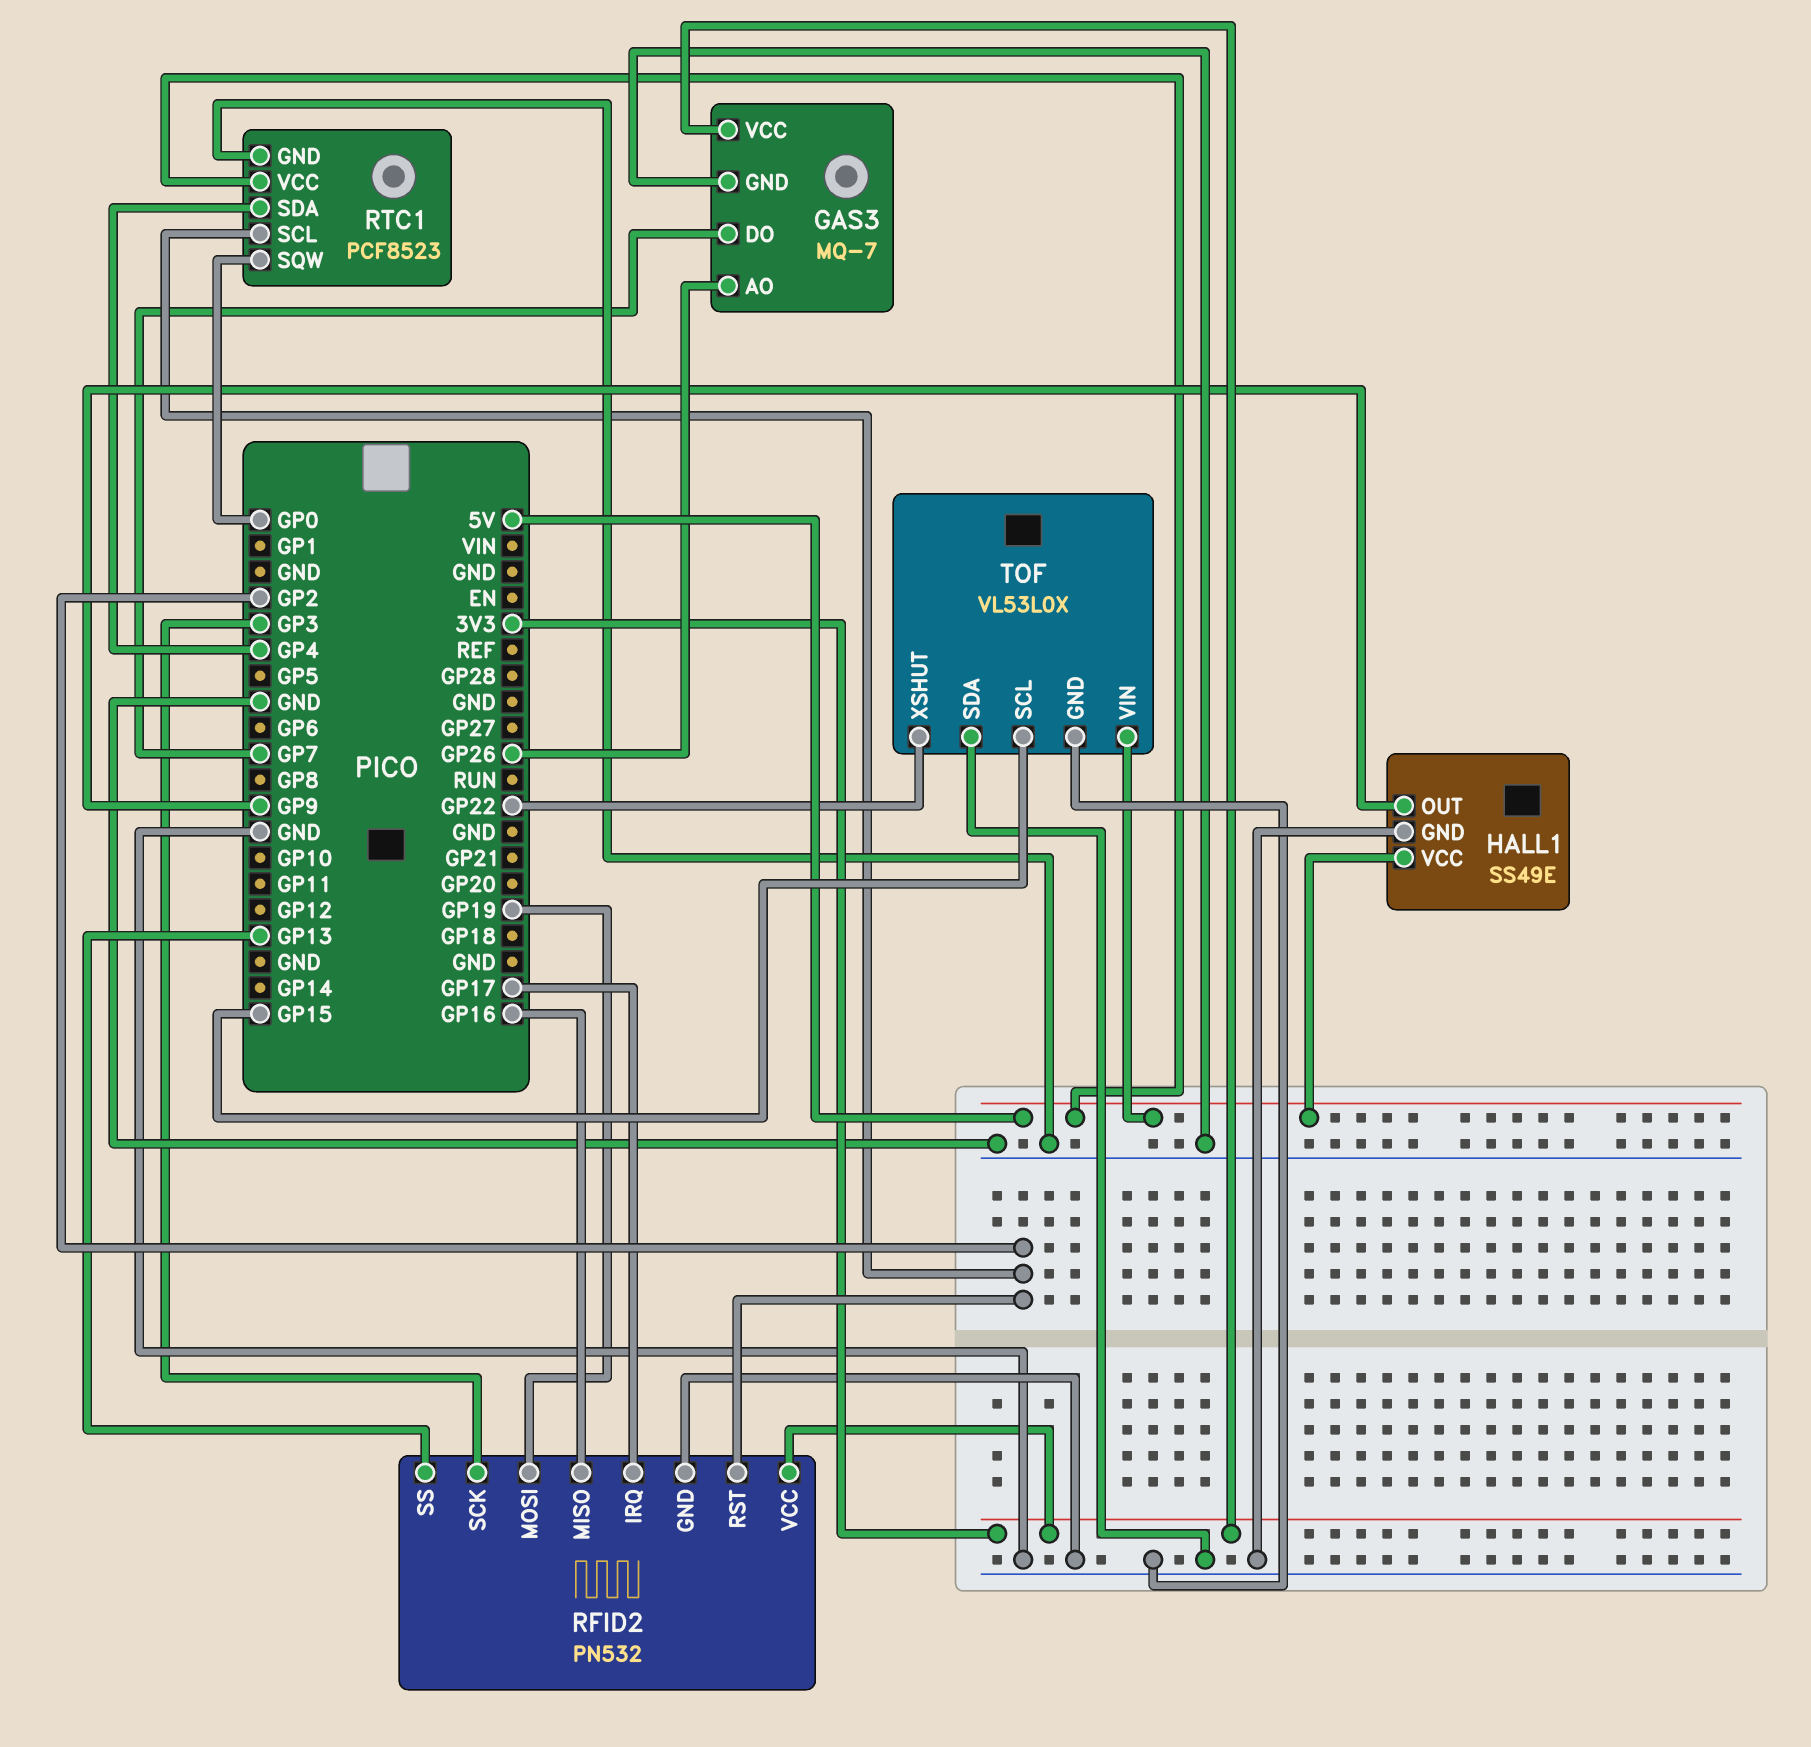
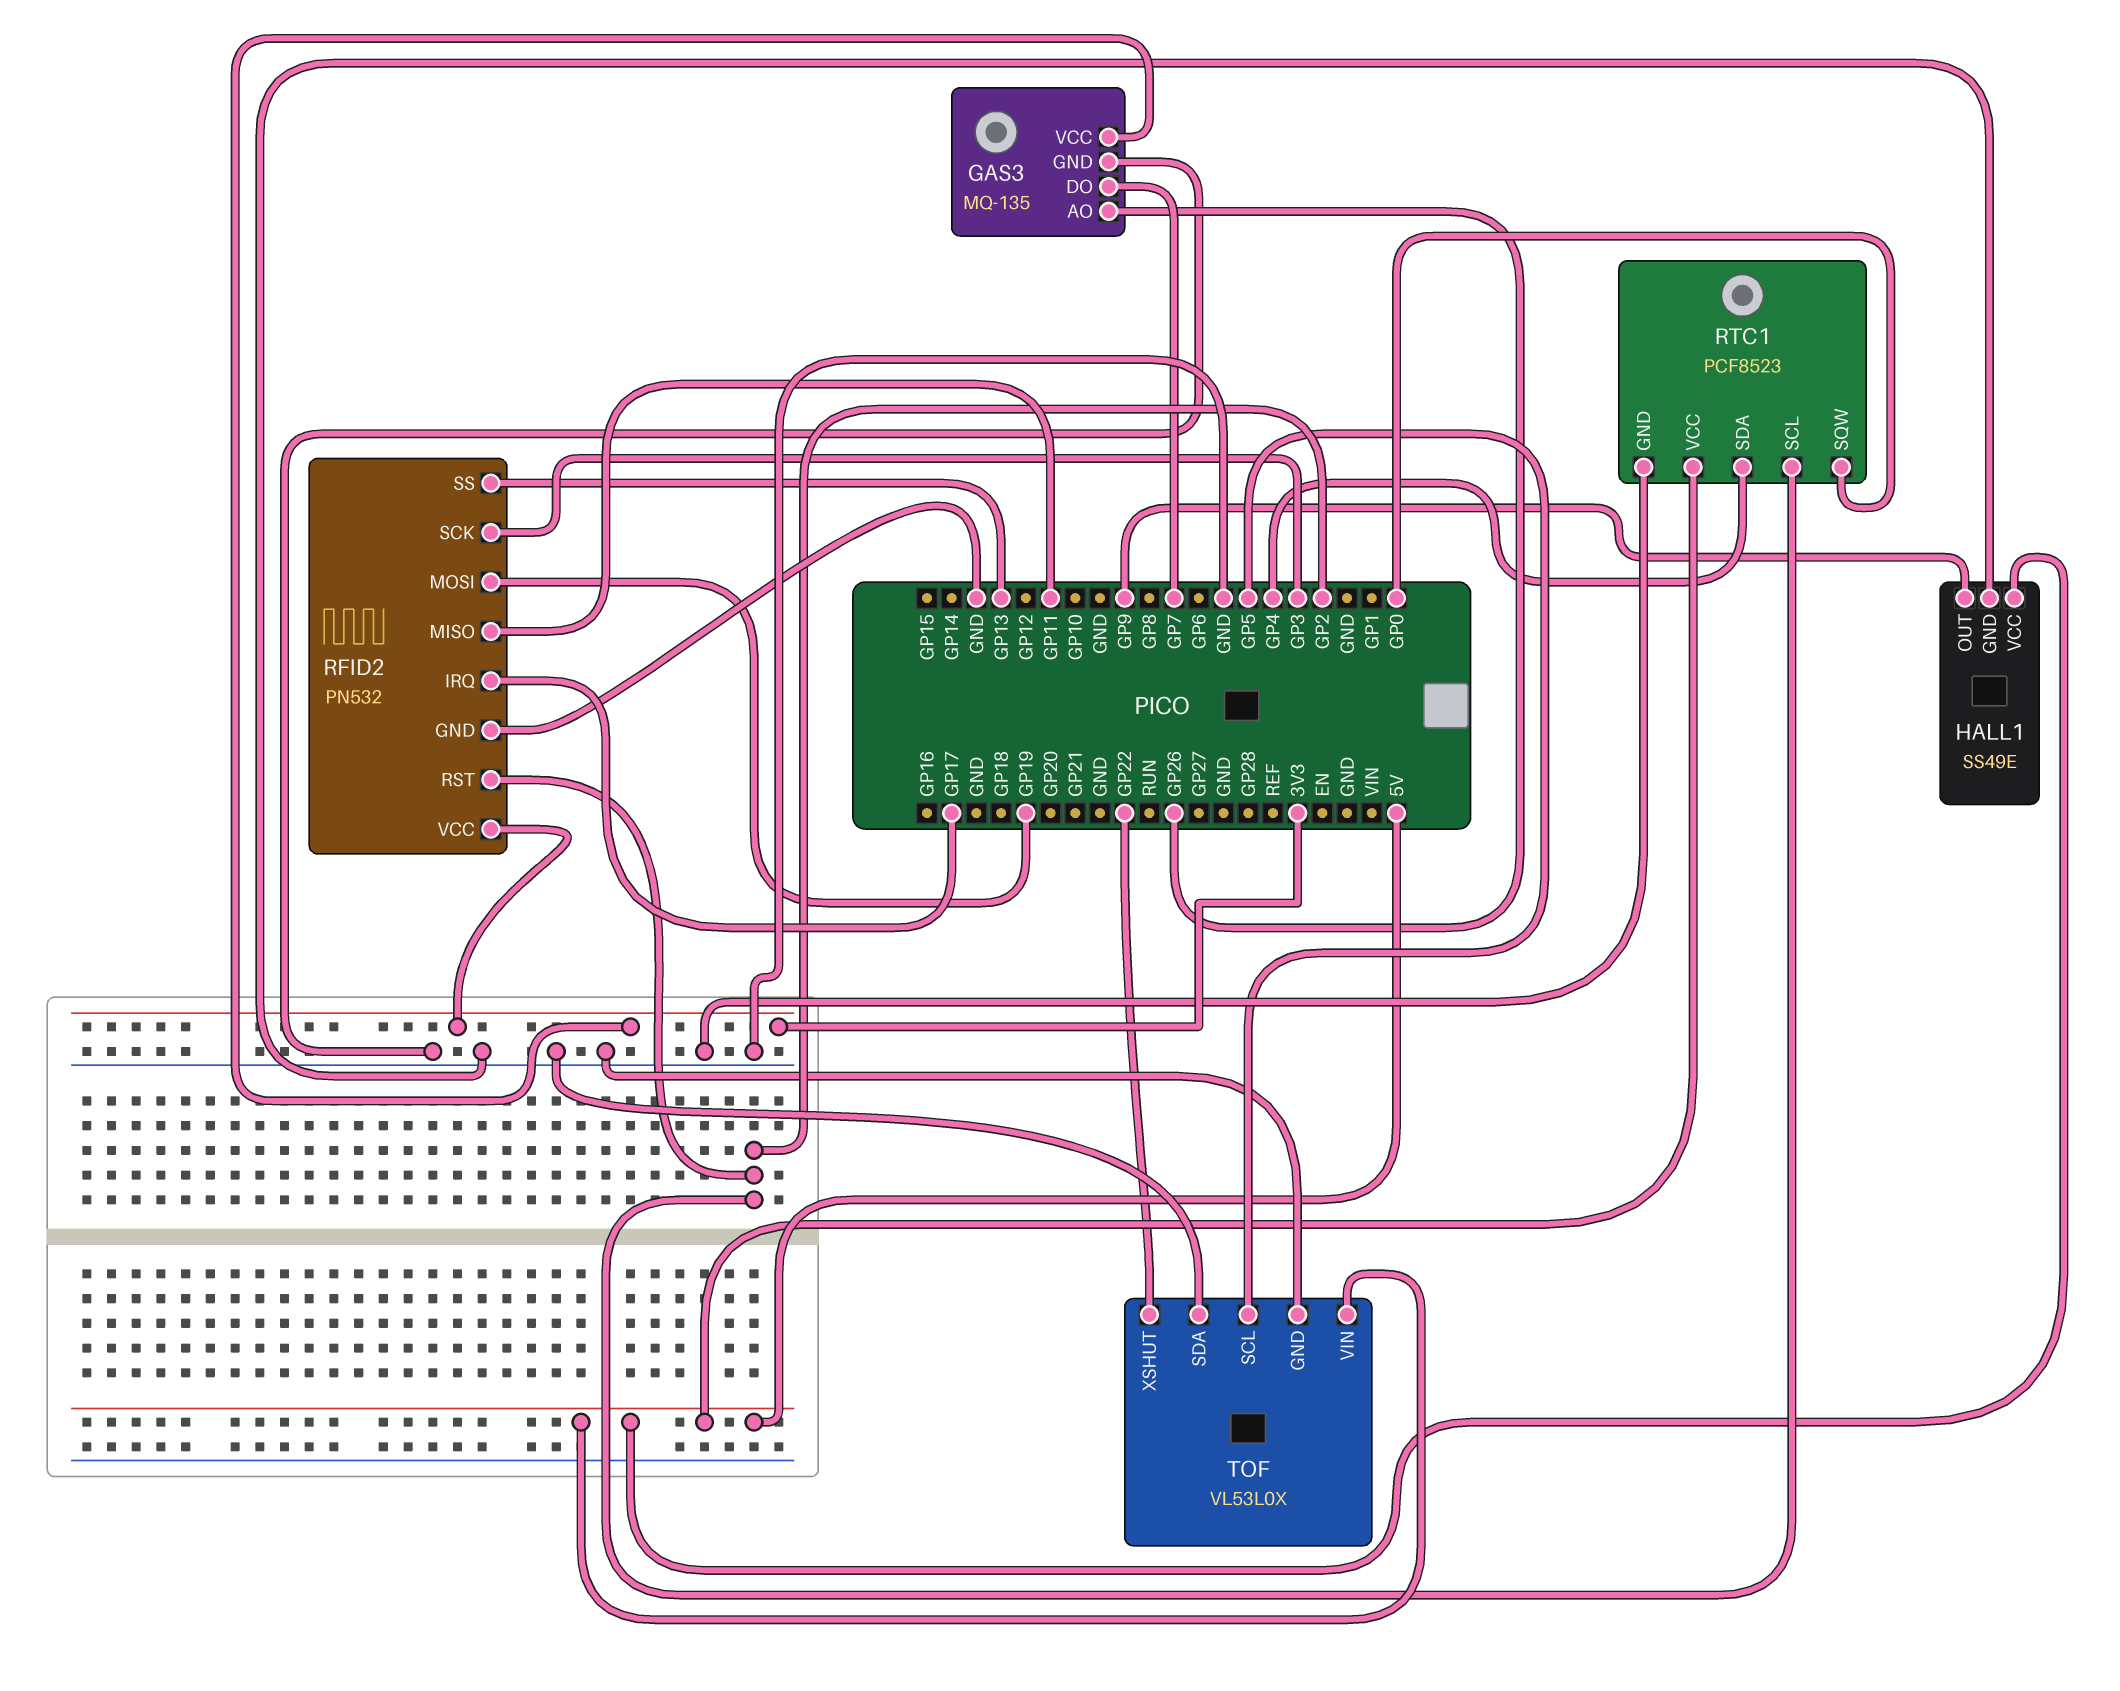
GAS3: MQ-7 -> MQ-135
RFID2 pin MISO: GP16 -> GP11
TOF pin SCL: GP15 -> GP5

